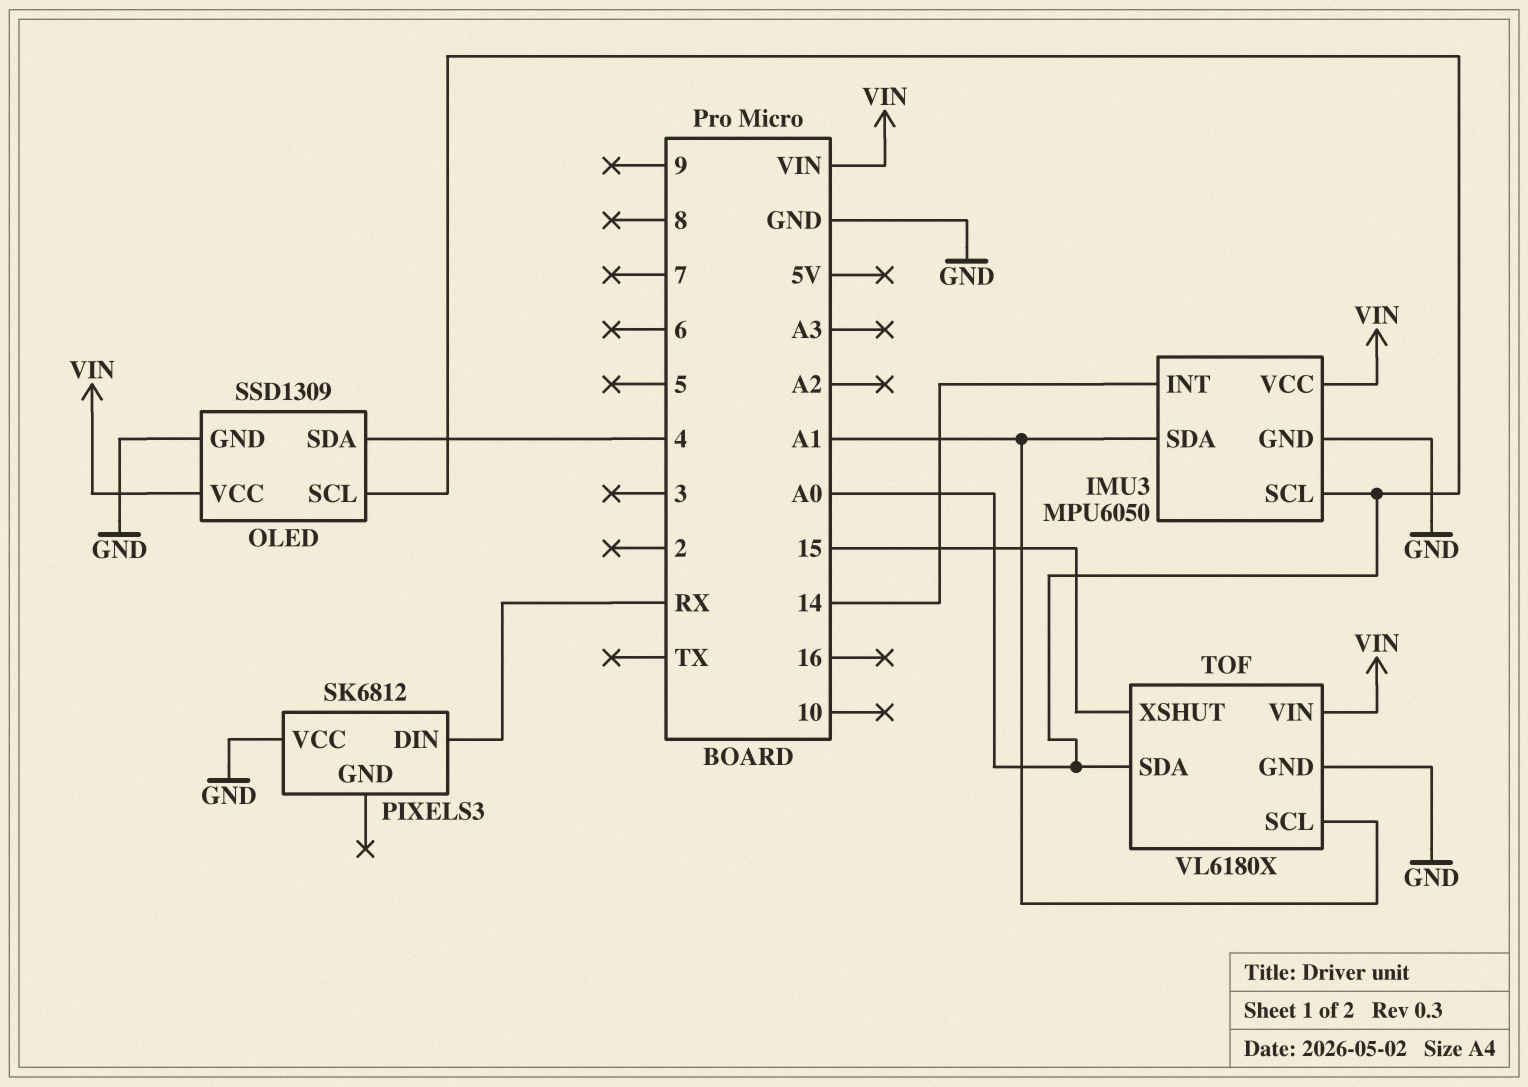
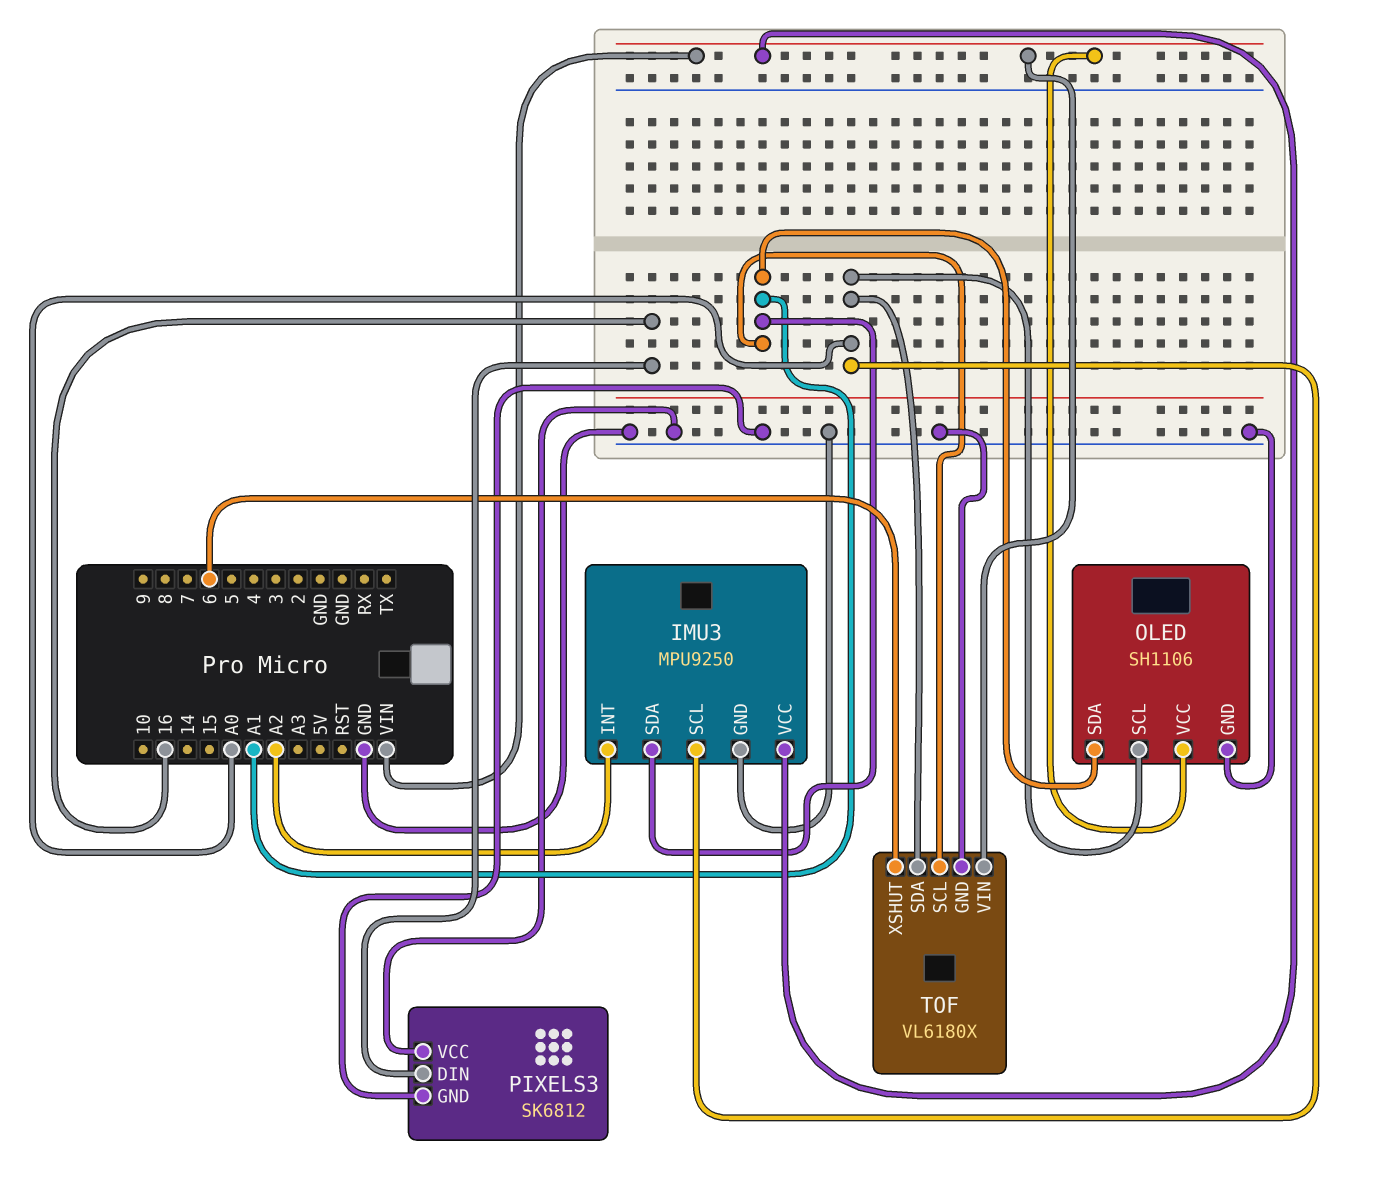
IMU3: MPU6050 -> MPU9250
IMU3 pin INT: 14 -> A2
OLED: SSD1309 -> SH1106
OLED pin SDA: 4 -> A1
PIXELS3 pin DIN: RX -> 16
PIXELS3 pin GND: none -> GND
TOF pin XSHUT: 15 -> 6

